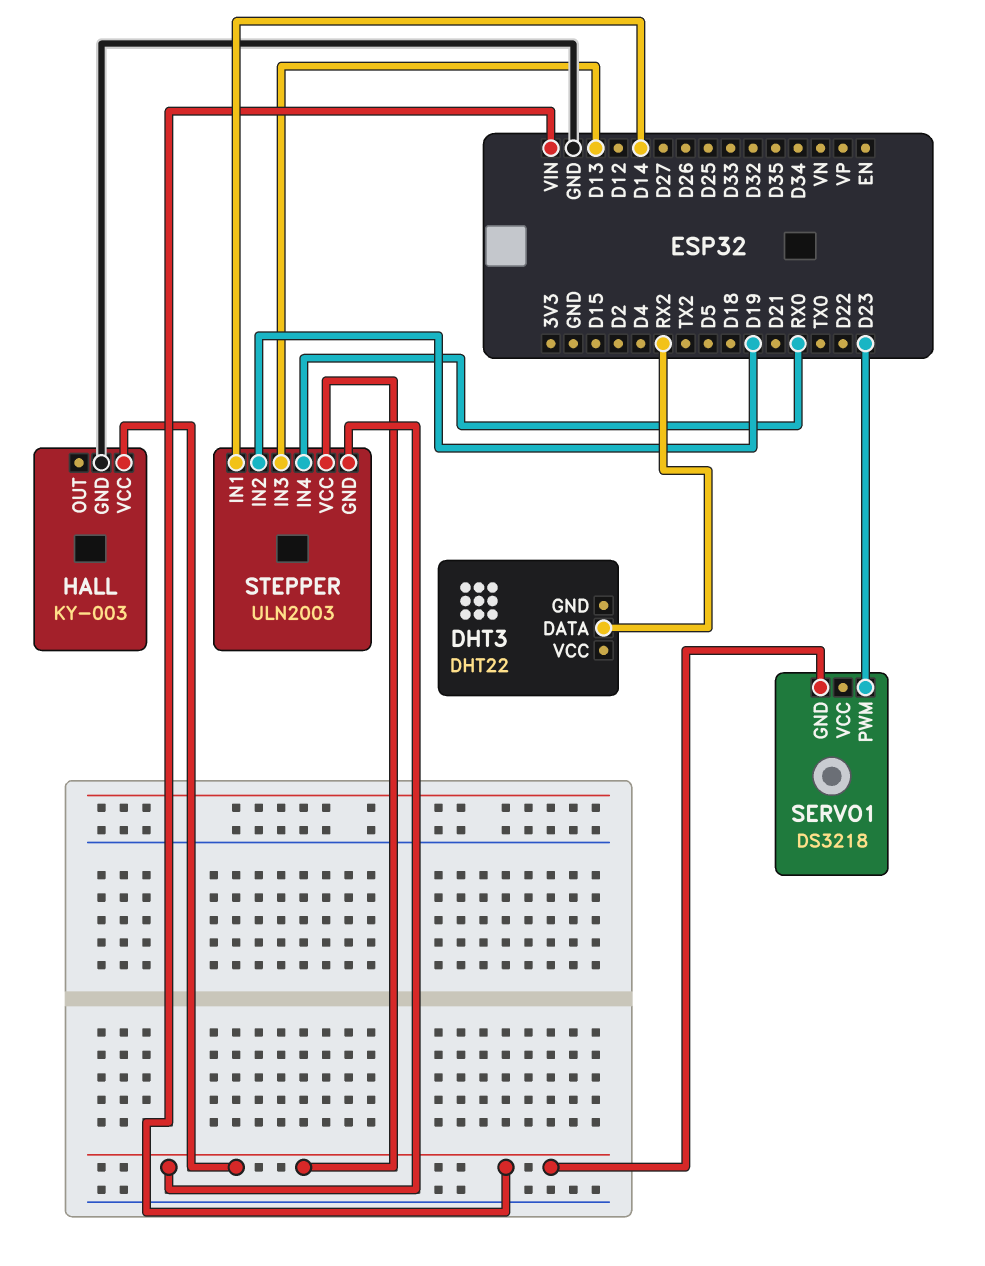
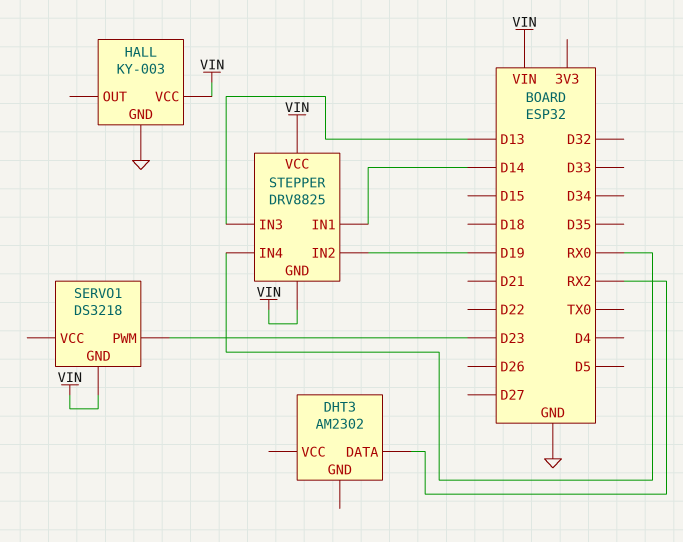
DHT3: DHT22 -> AM2302
STEPPER: ULN2003 -> DRV8825

